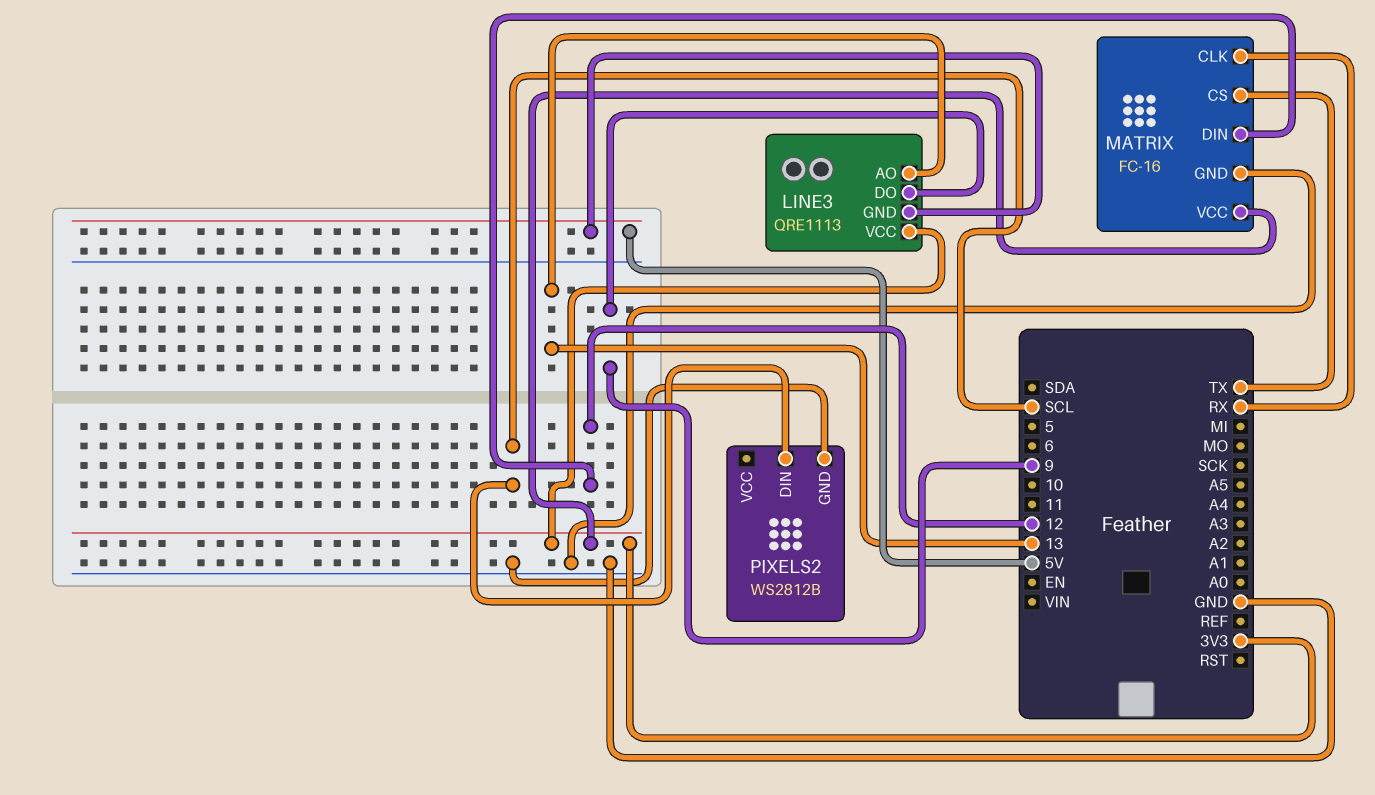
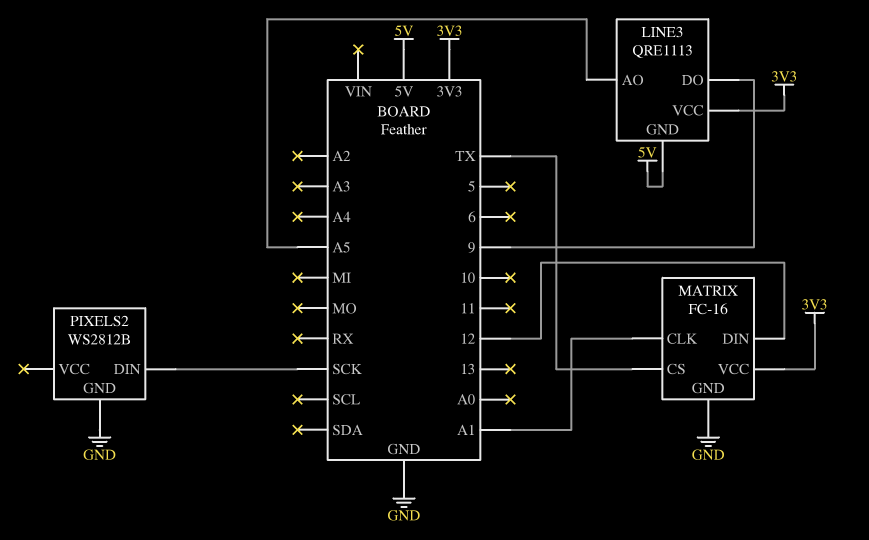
LINE3 pin AO: 13 -> A5
MATRIX pin CLK: RX -> A1
PIXELS2 pin DIN: SCL -> SCK

